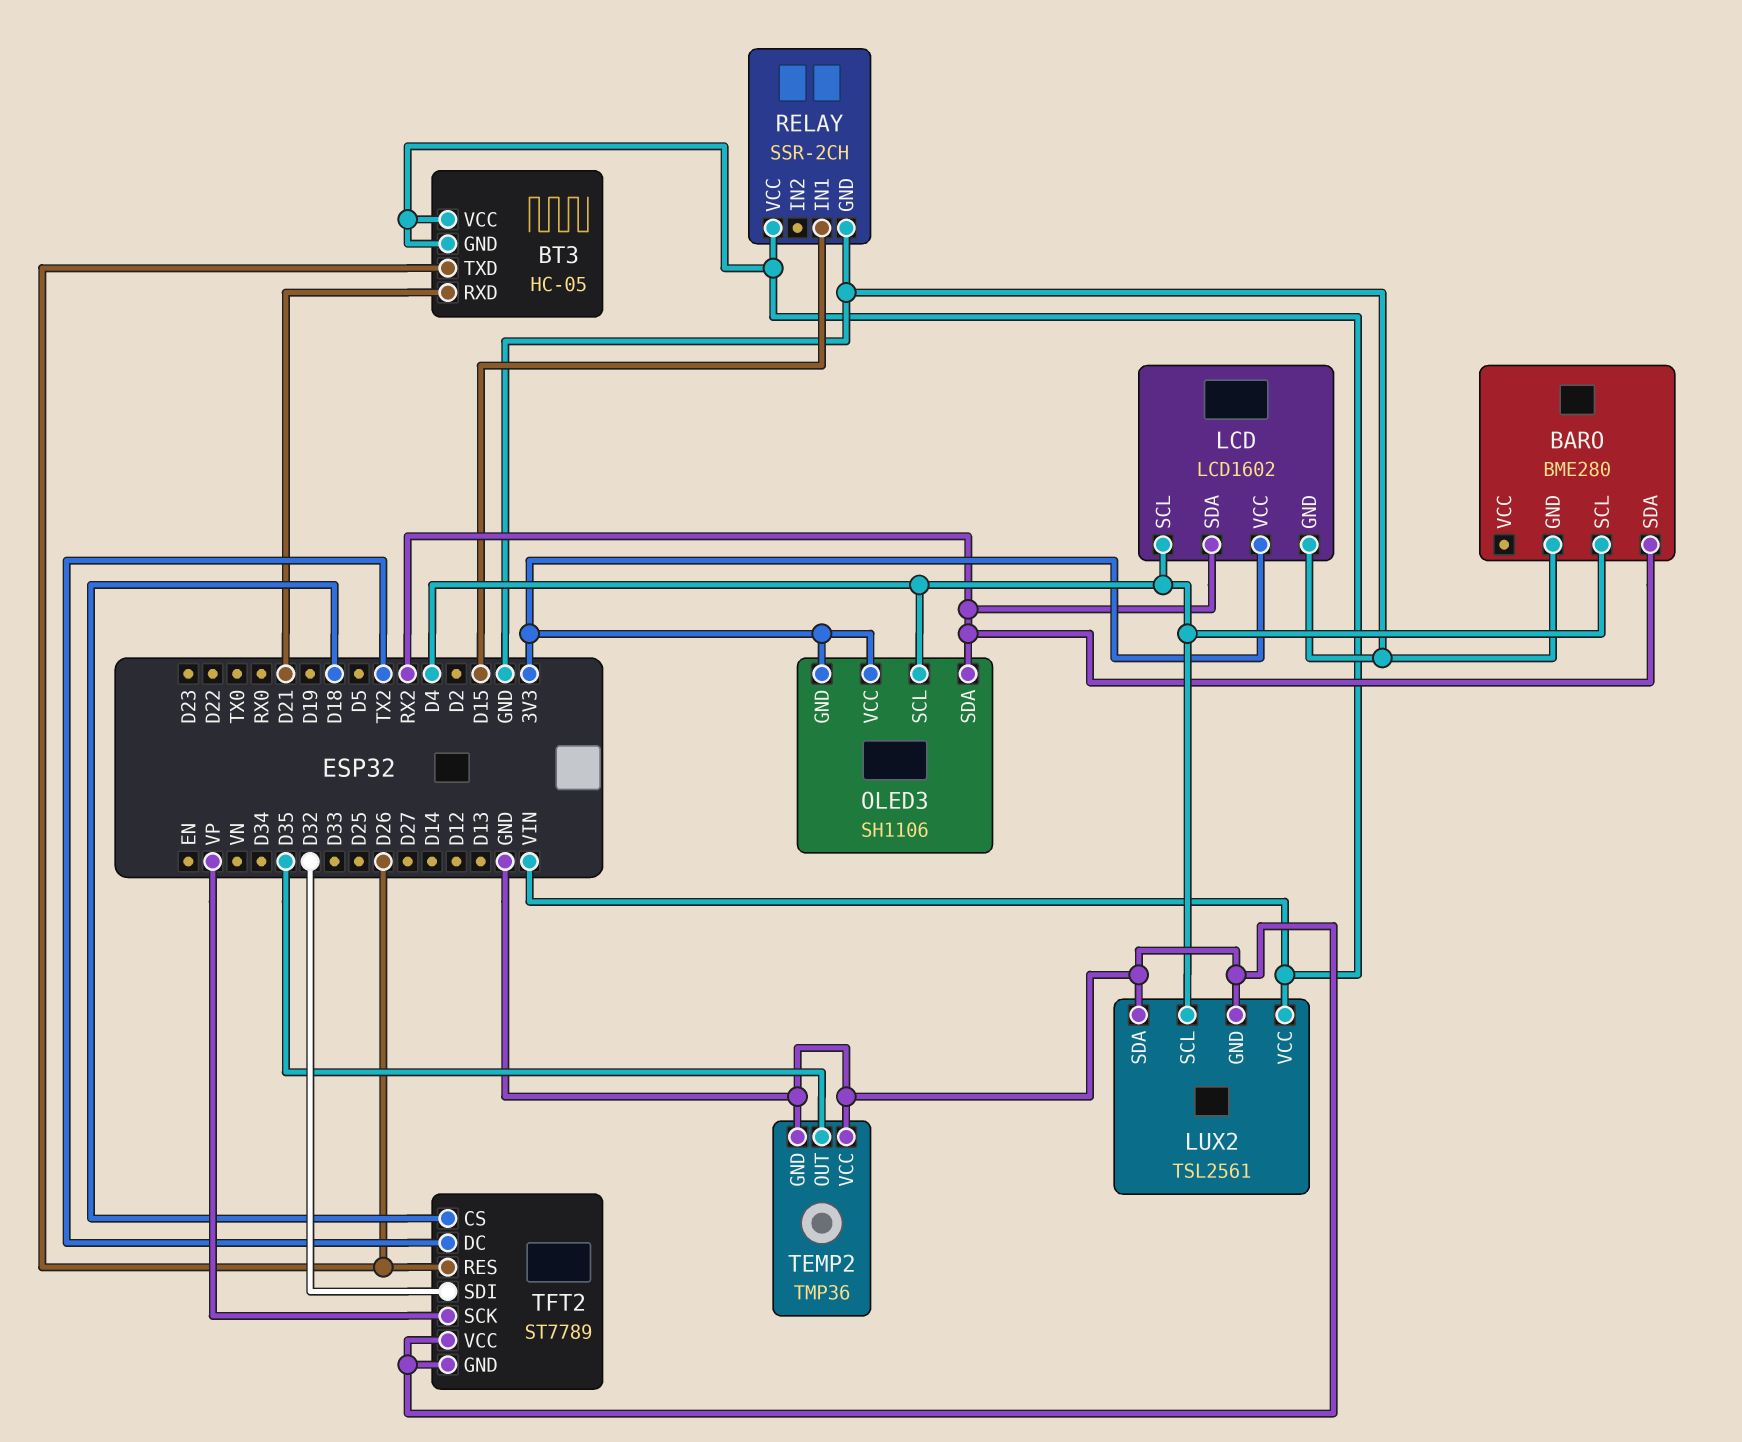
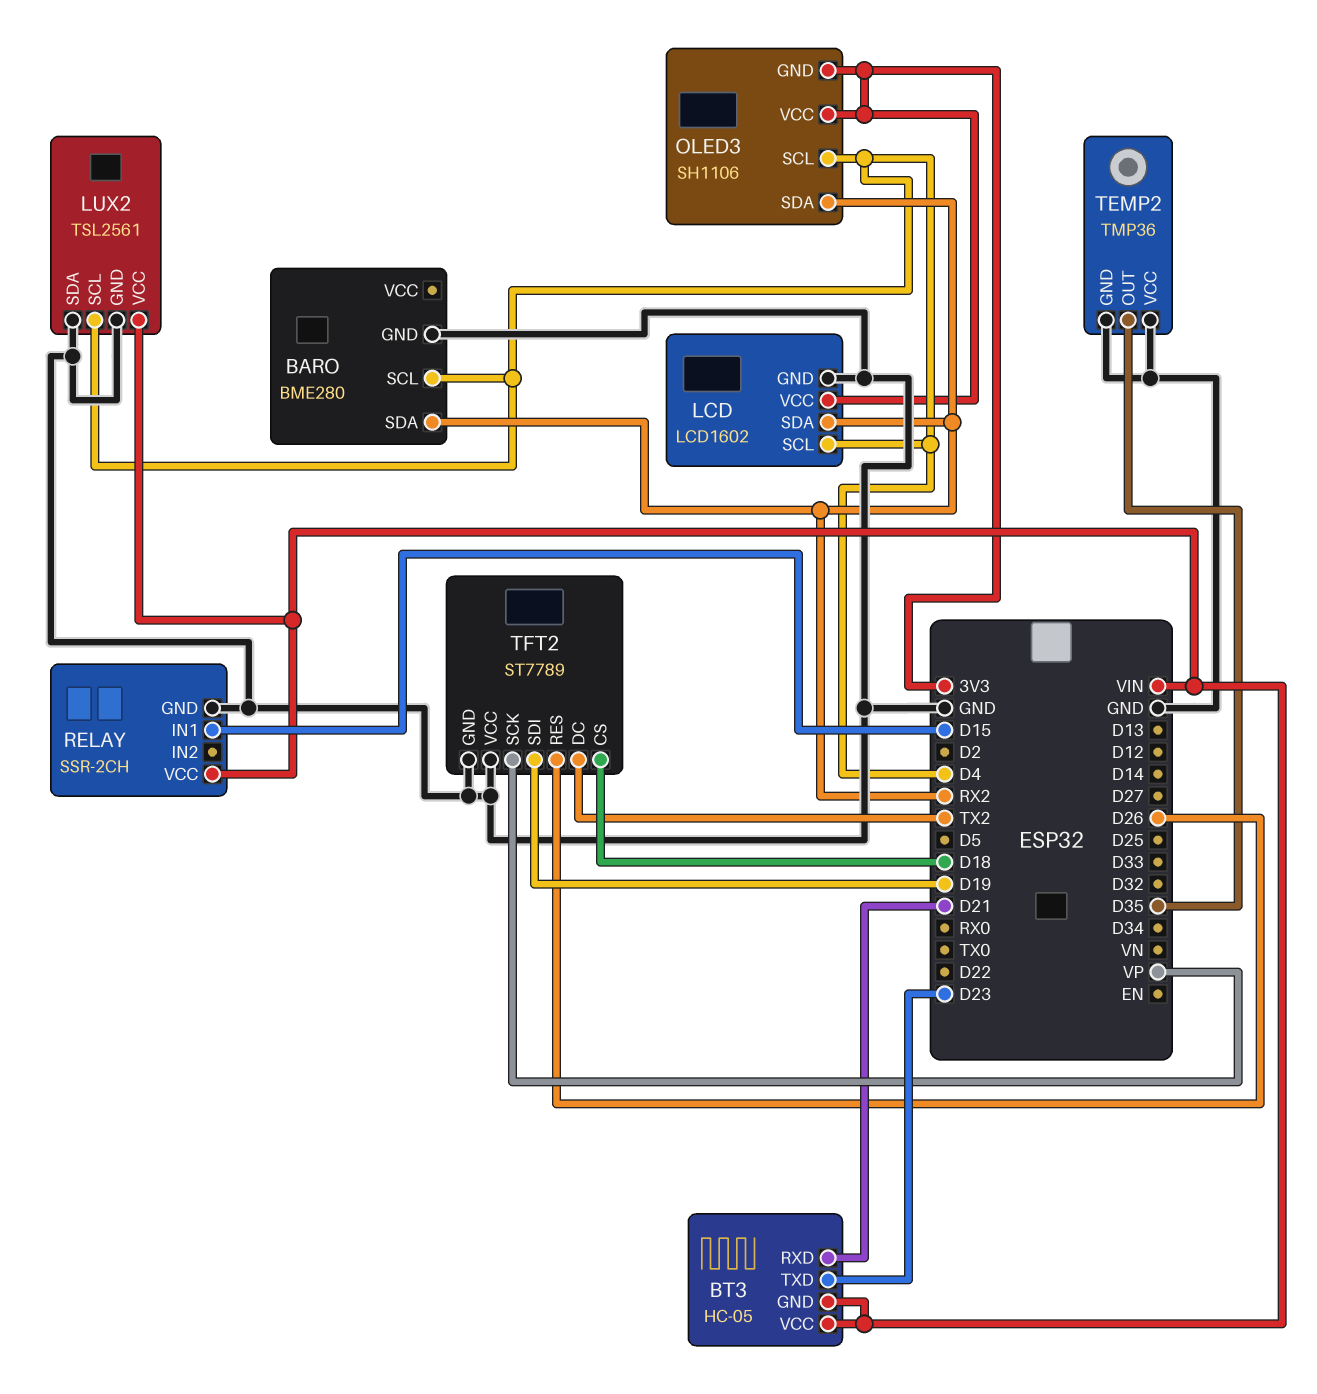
BT3 pin TXD: D26 -> D23
TFT2 pin SDI: D32 -> D19

